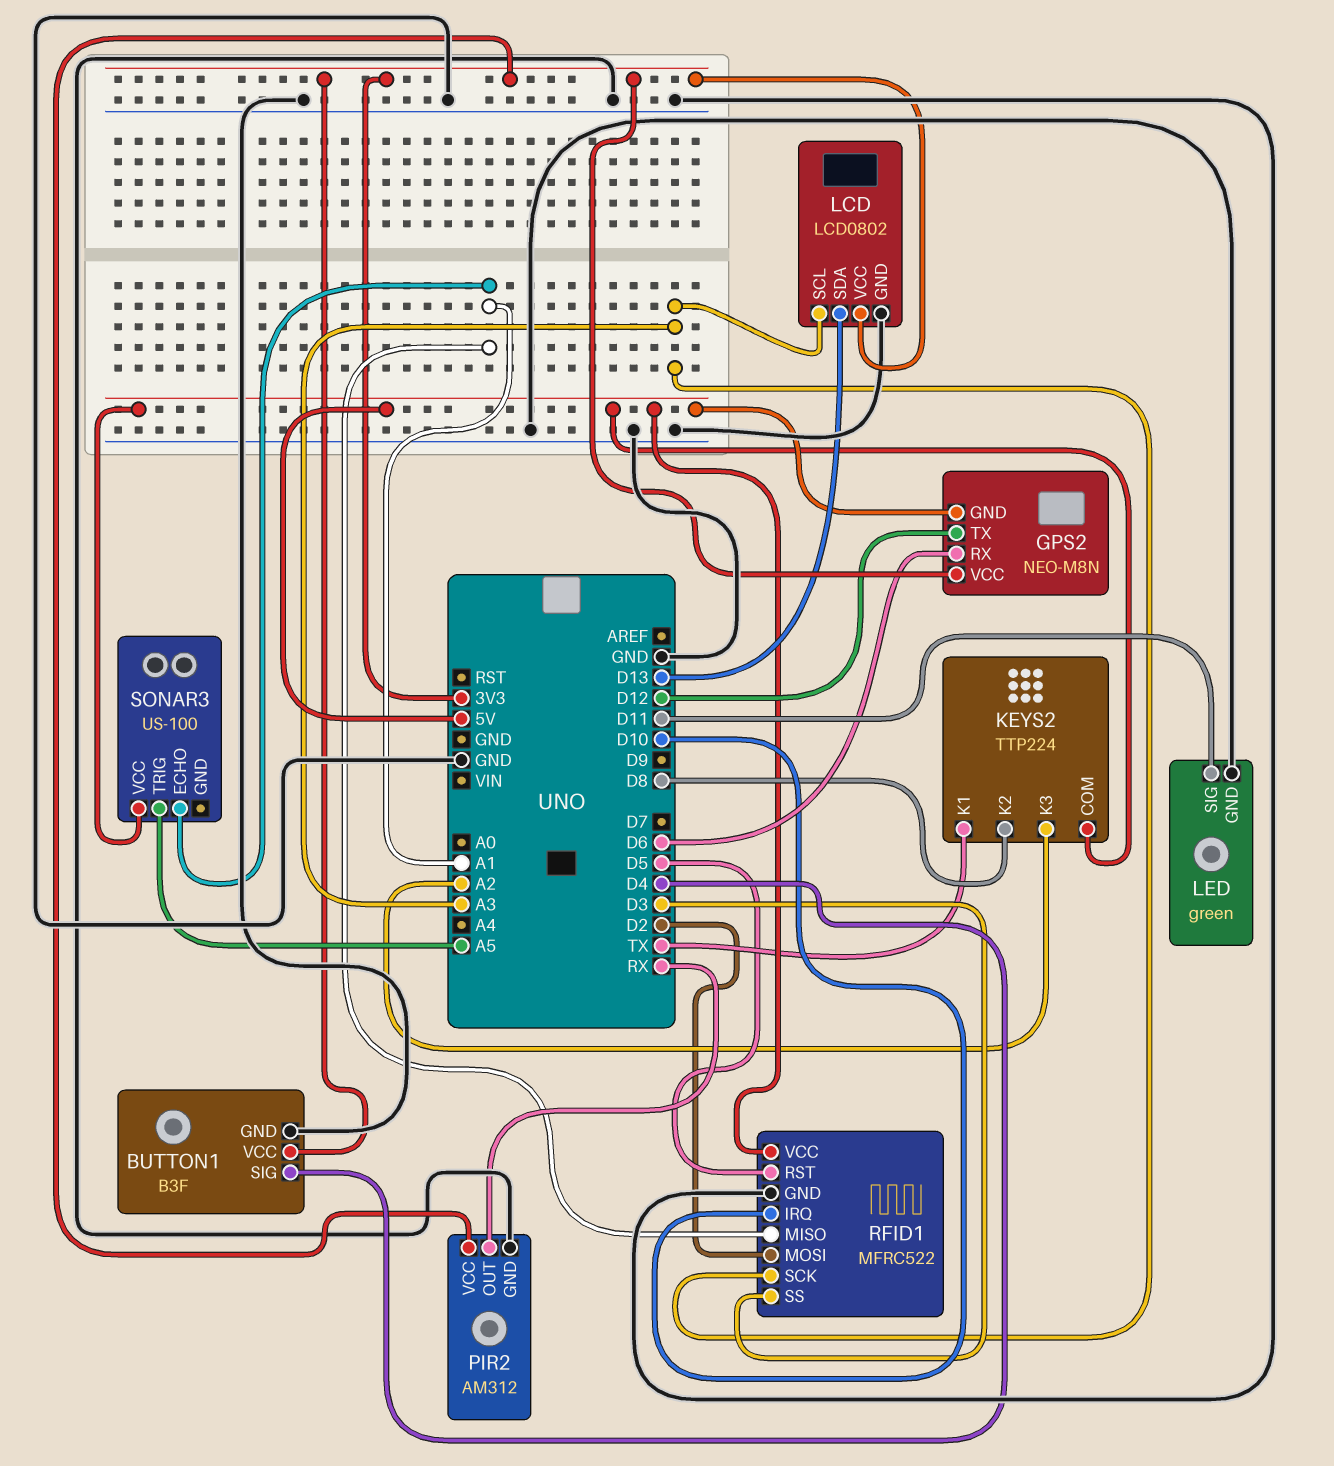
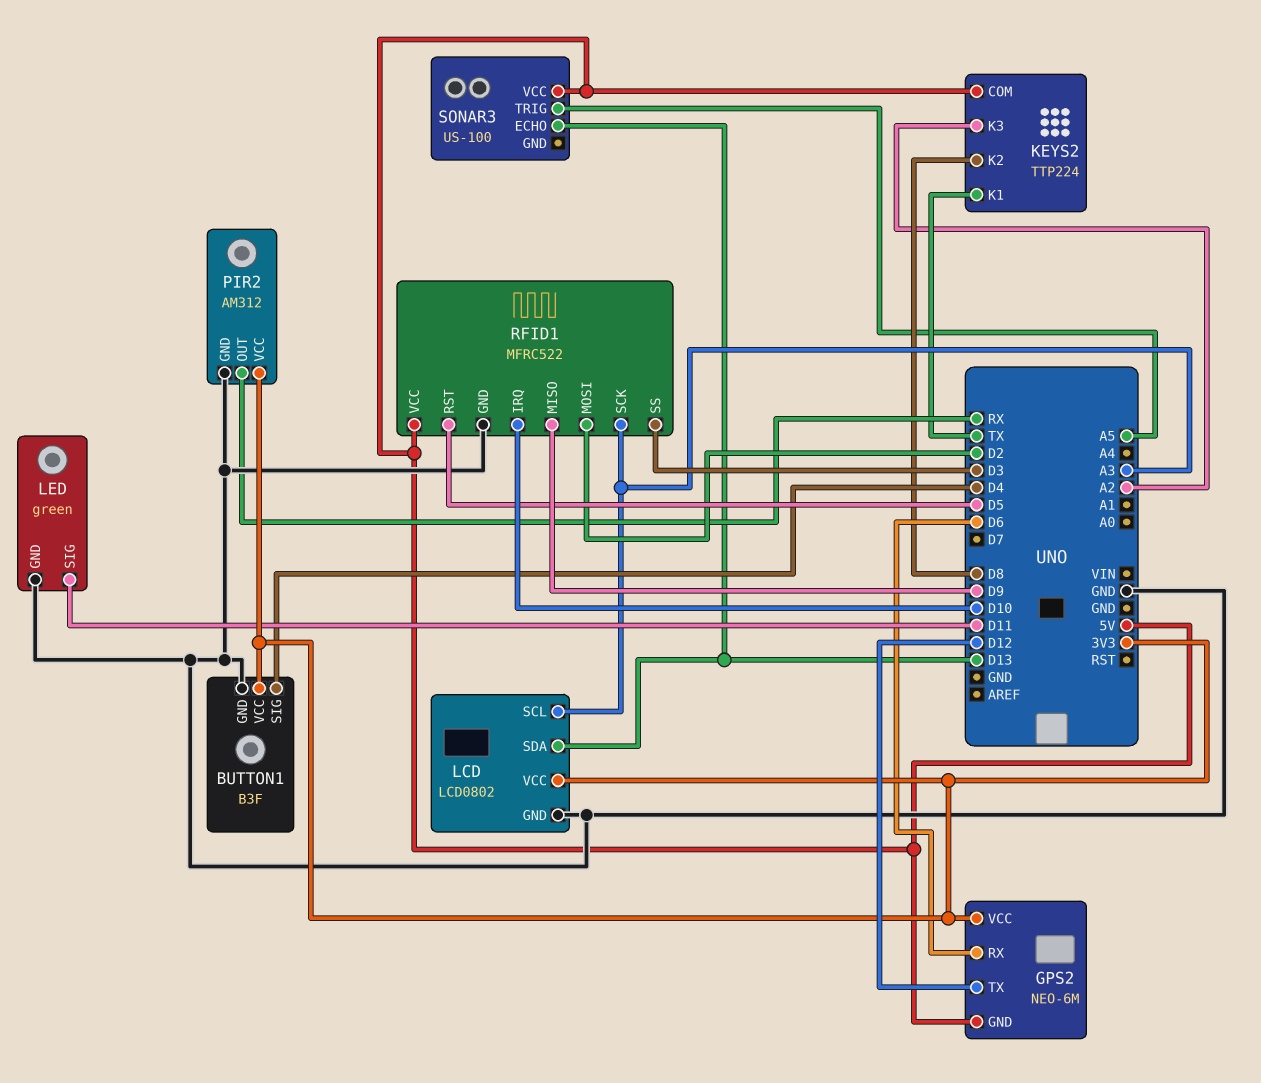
GPS2: NEO-M8N -> NEO-6M
RFID1 pin MISO: A1 -> D9
SONAR3 pin ECHO: A1 -> D13

